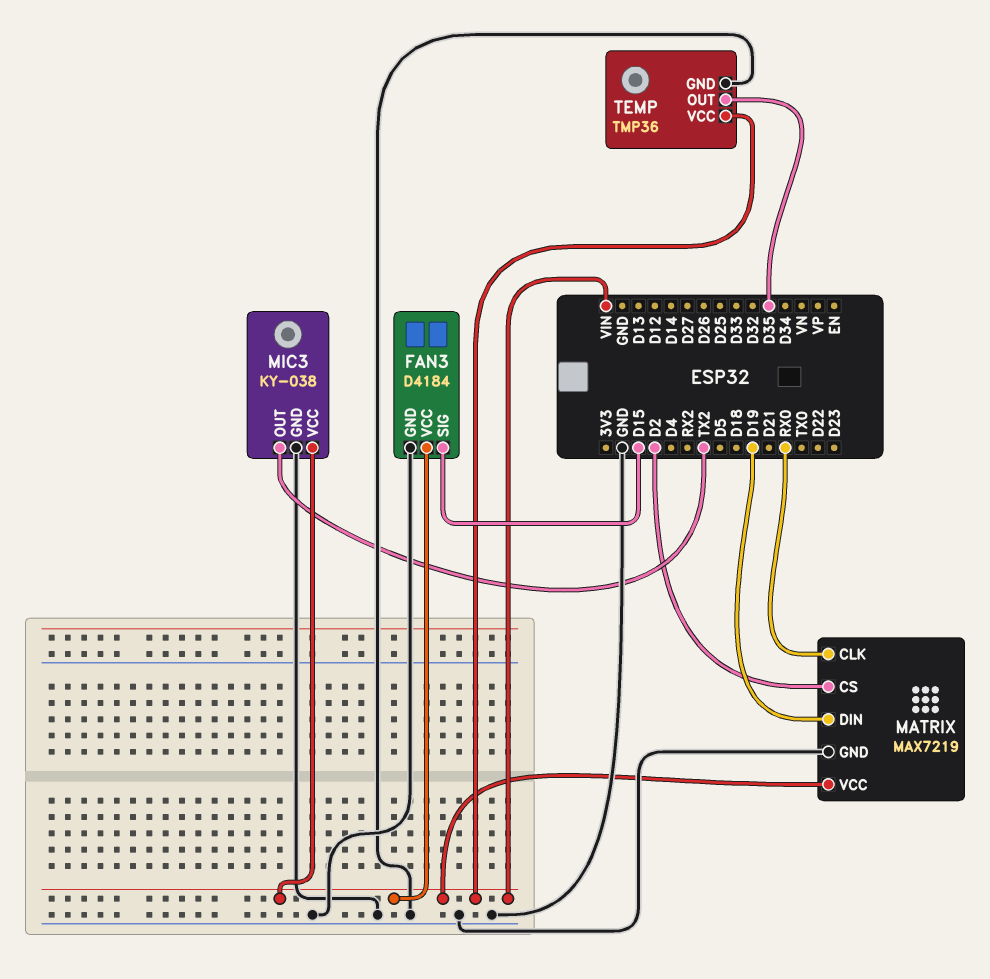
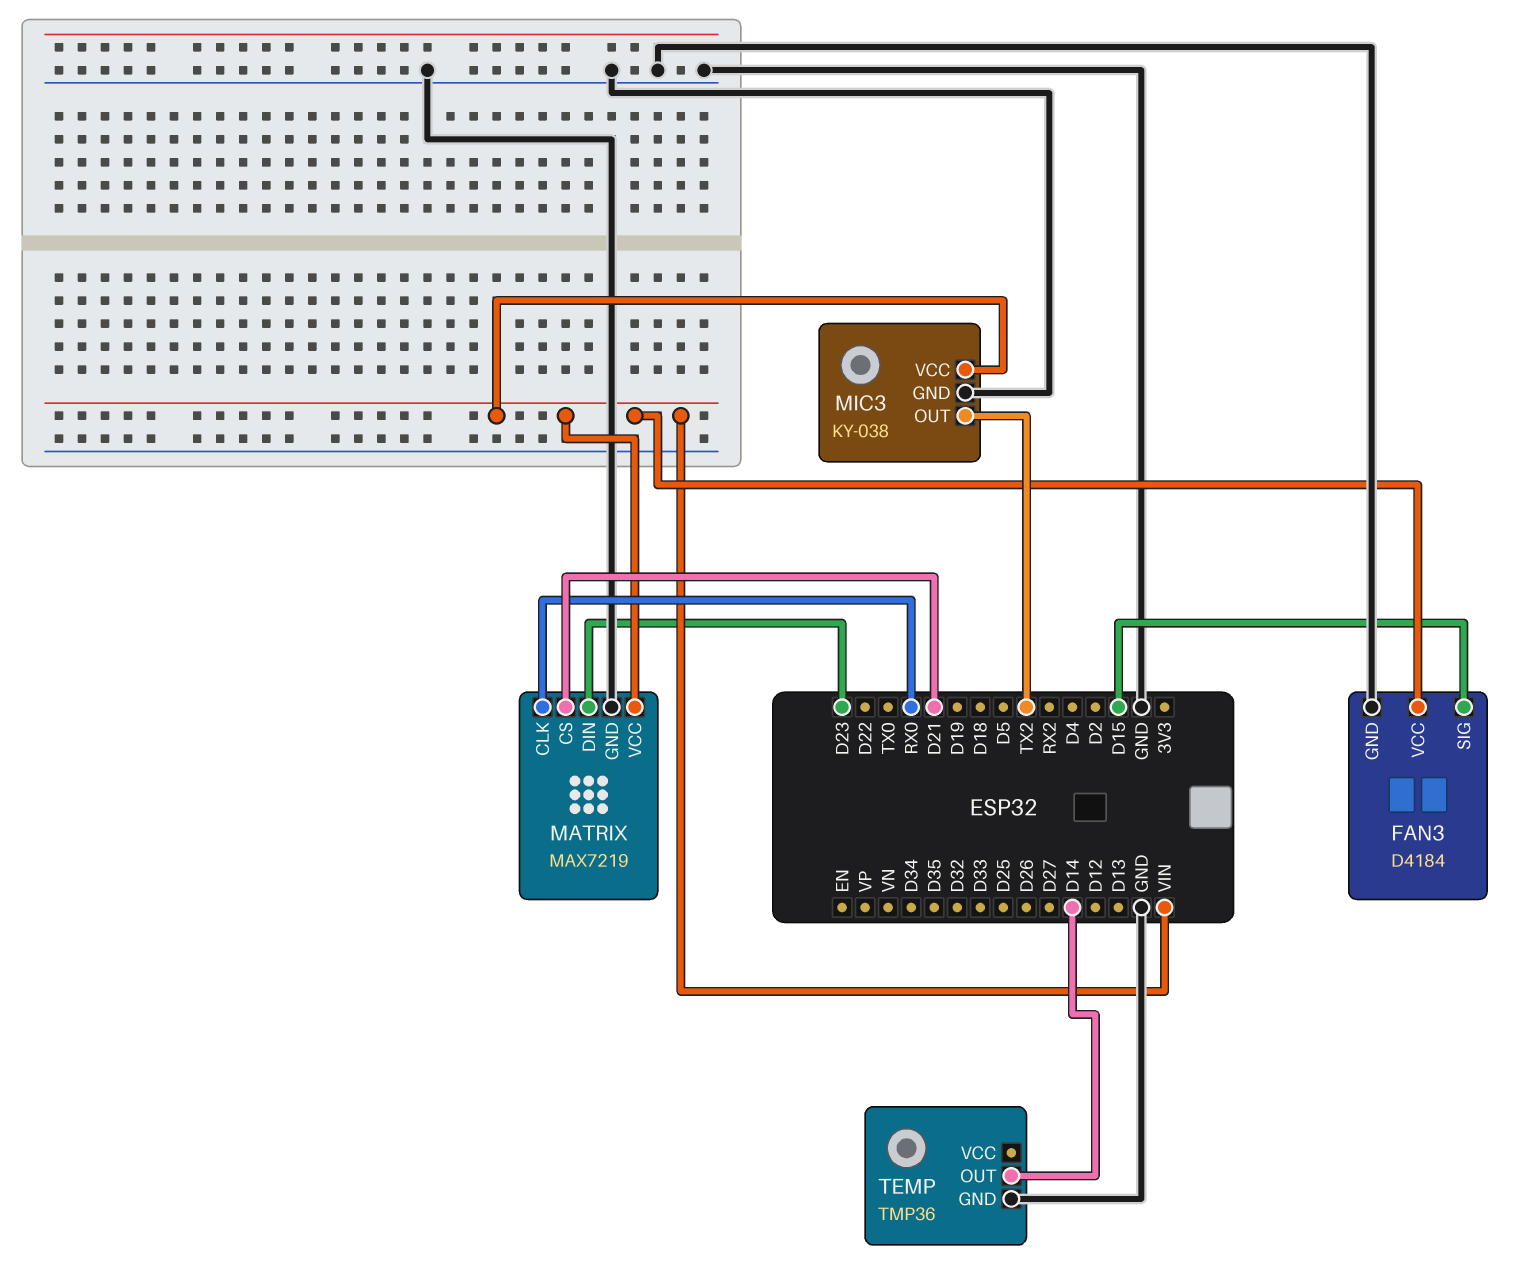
MATRIX pin CS: D2 -> D21
MATRIX pin DIN: D19 -> D23
TEMP pin OUT: D35 -> D14
TEMP pin VCC: VIN -> none

